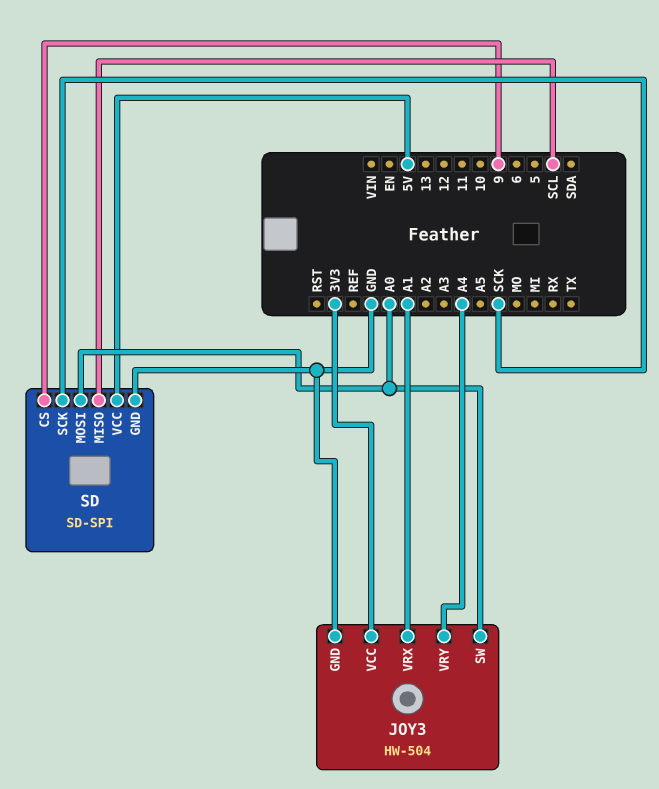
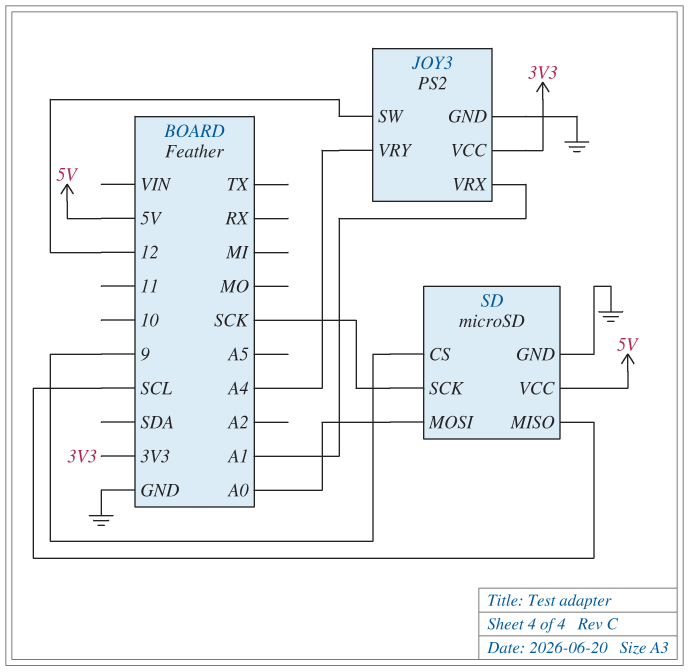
JOY3: HW-504 -> PS2
JOY3 pin SW: A0 -> 12
SD: SD-SPI -> microSD

